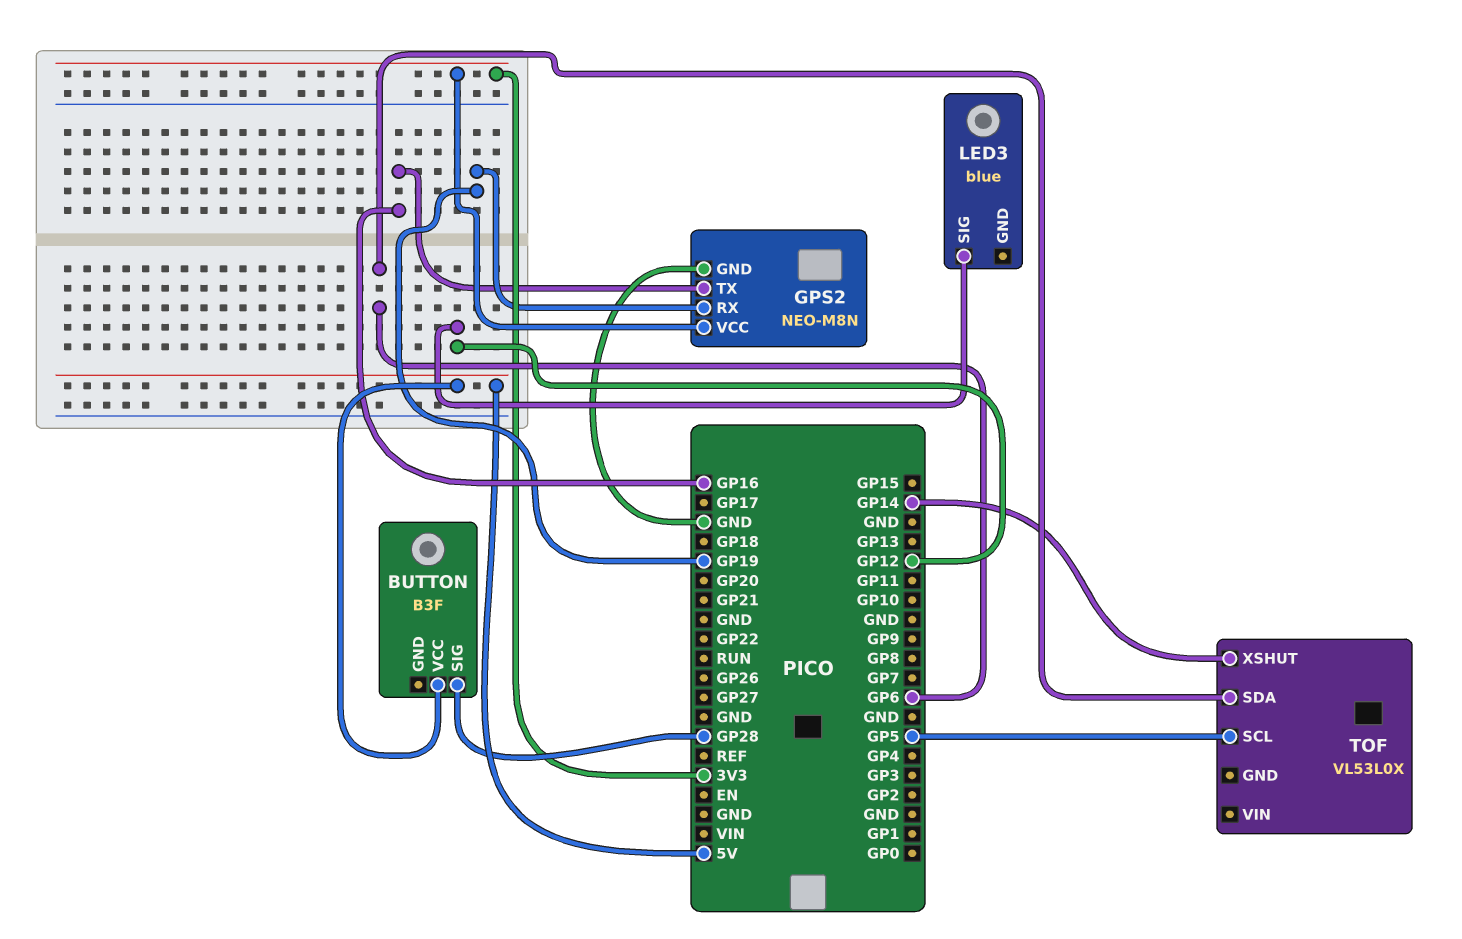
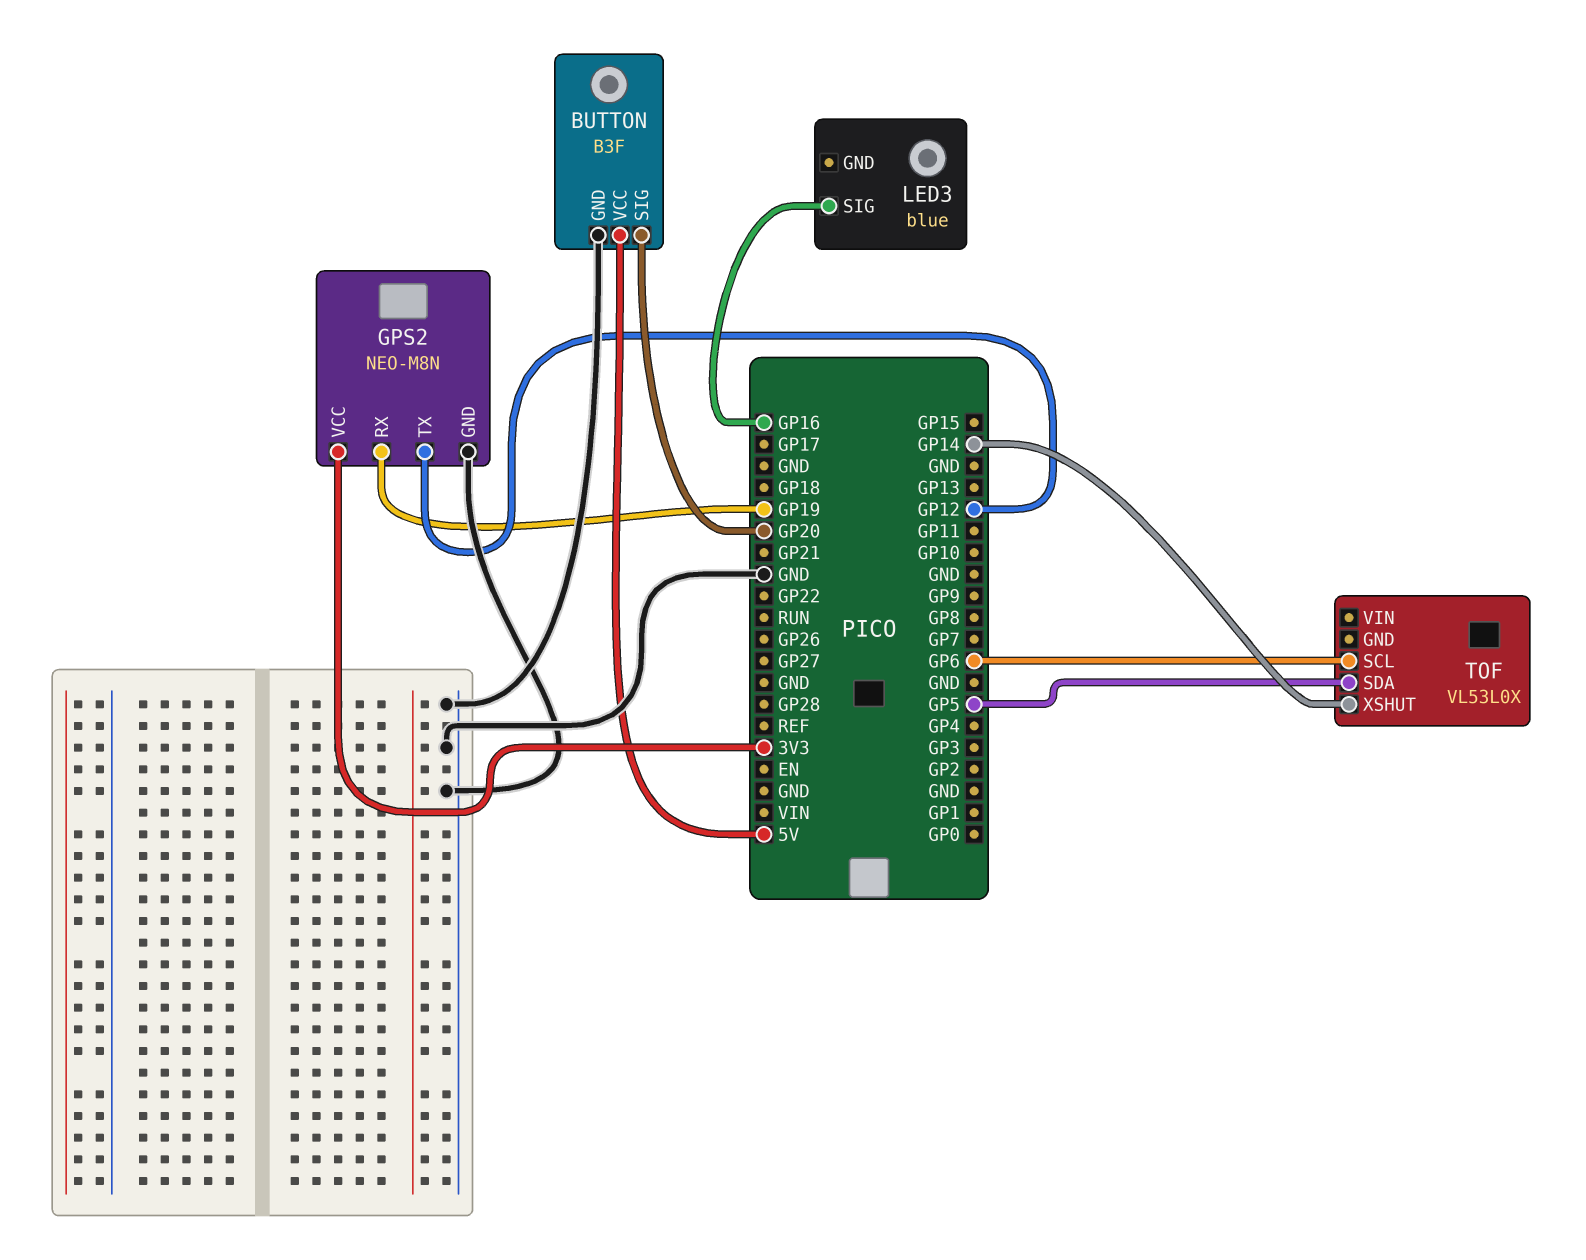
BUTTON pin GND: none -> GND
BUTTON pin SIG: GP28 -> GP20
GPS2 pin TX: GP16 -> GP12
LED3 pin SIG: GP12 -> GP16
TOF pin SCL: GP5 -> GP6
TOF pin SDA: GP6 -> GP5

